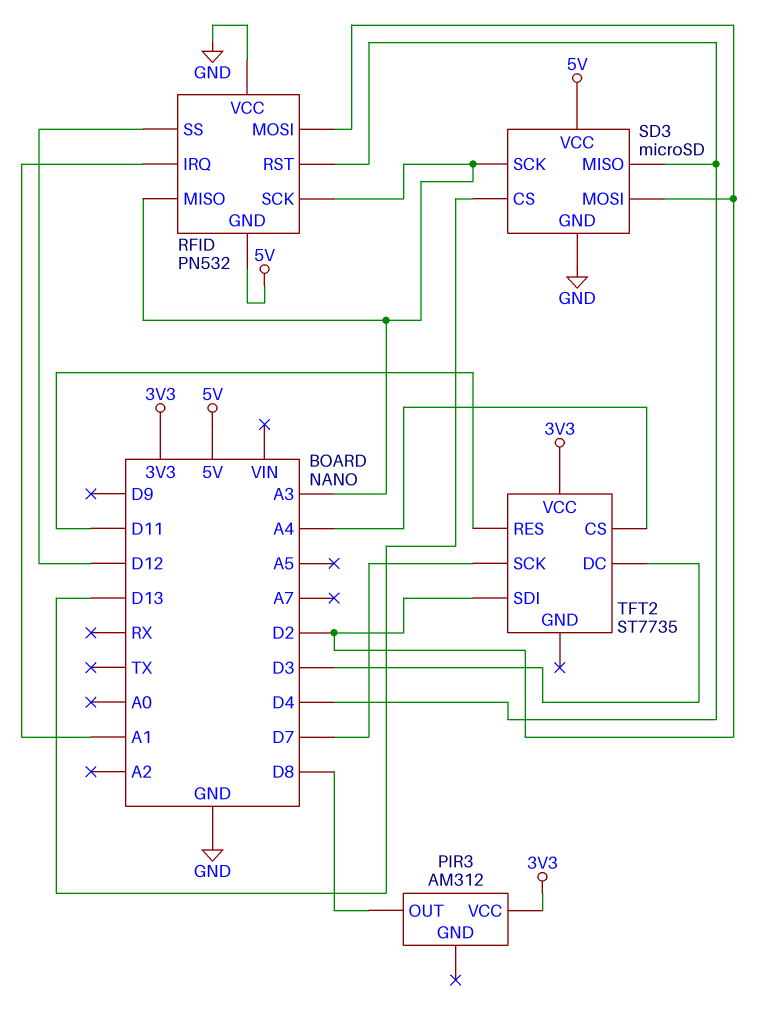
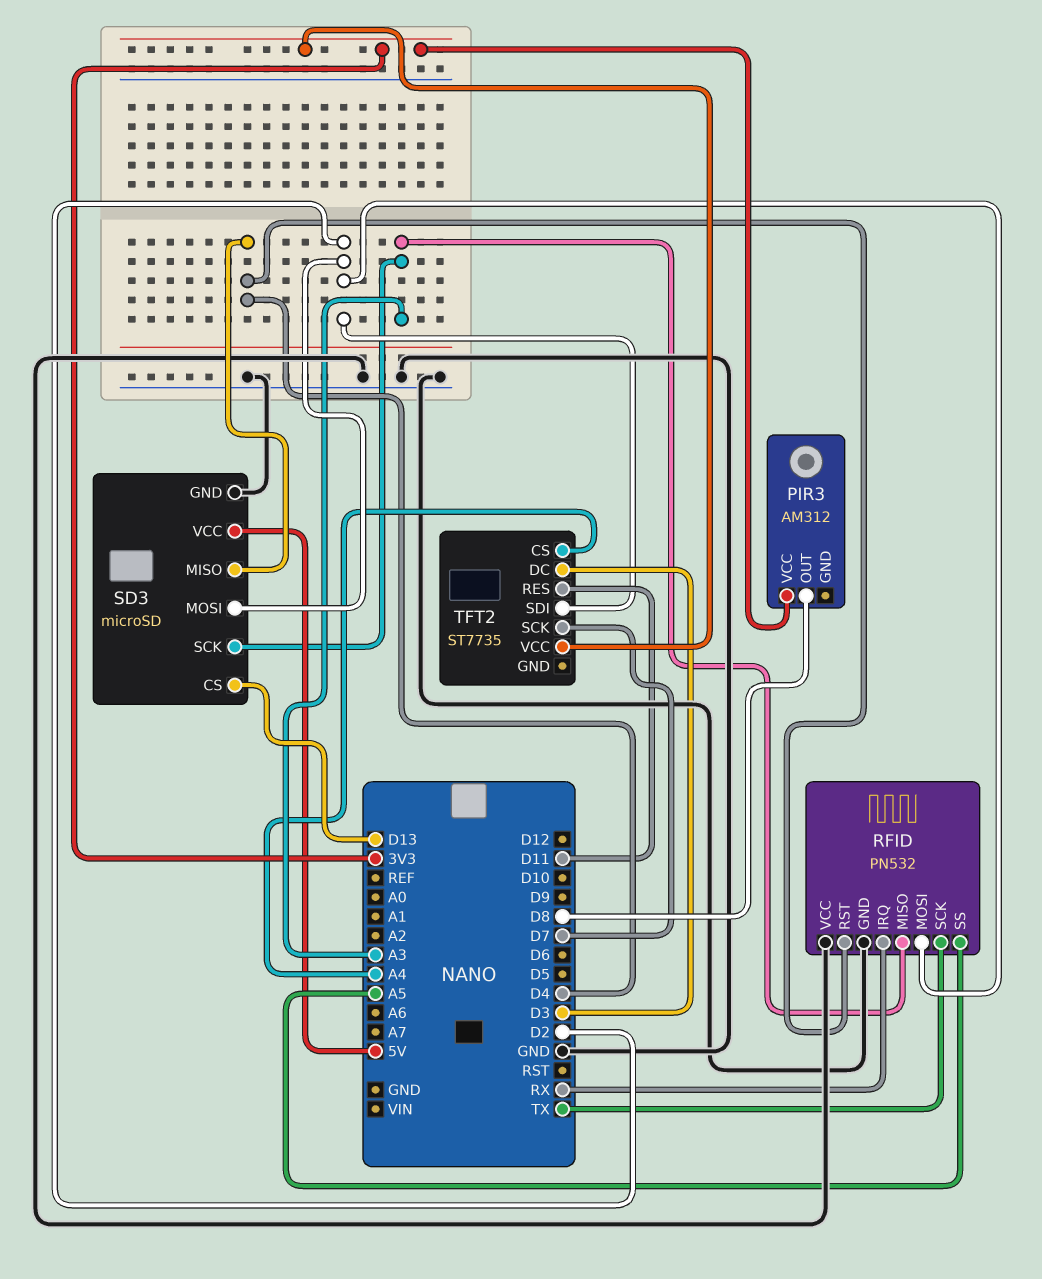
RFID pin GND: 5V -> GND
RFID pin IRQ: A1 -> RX
RFID pin SCK: A3 -> TX
RFID pin SS: D12 -> A5

